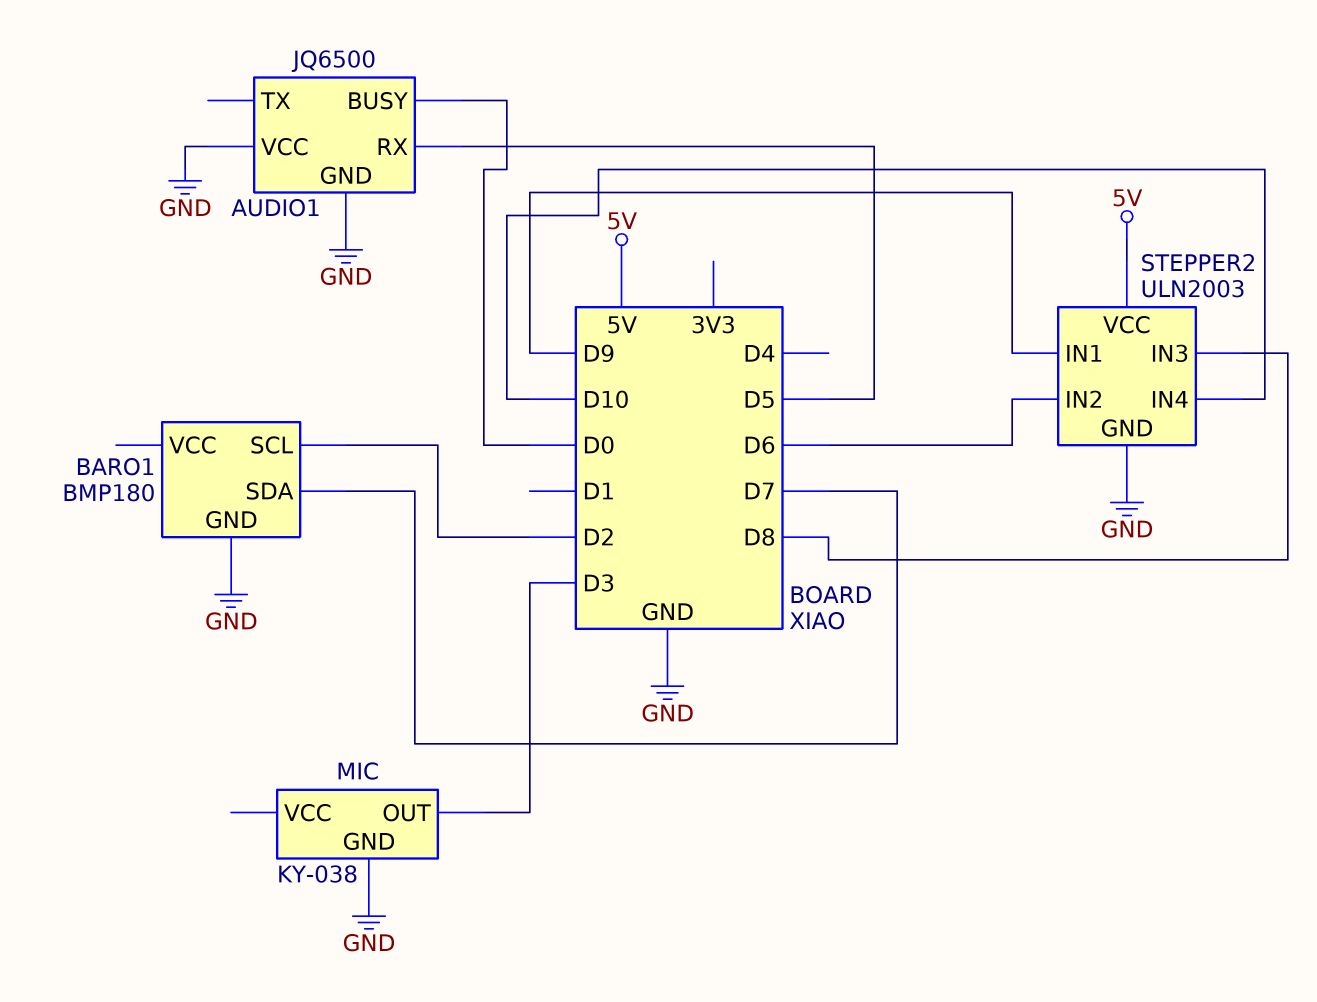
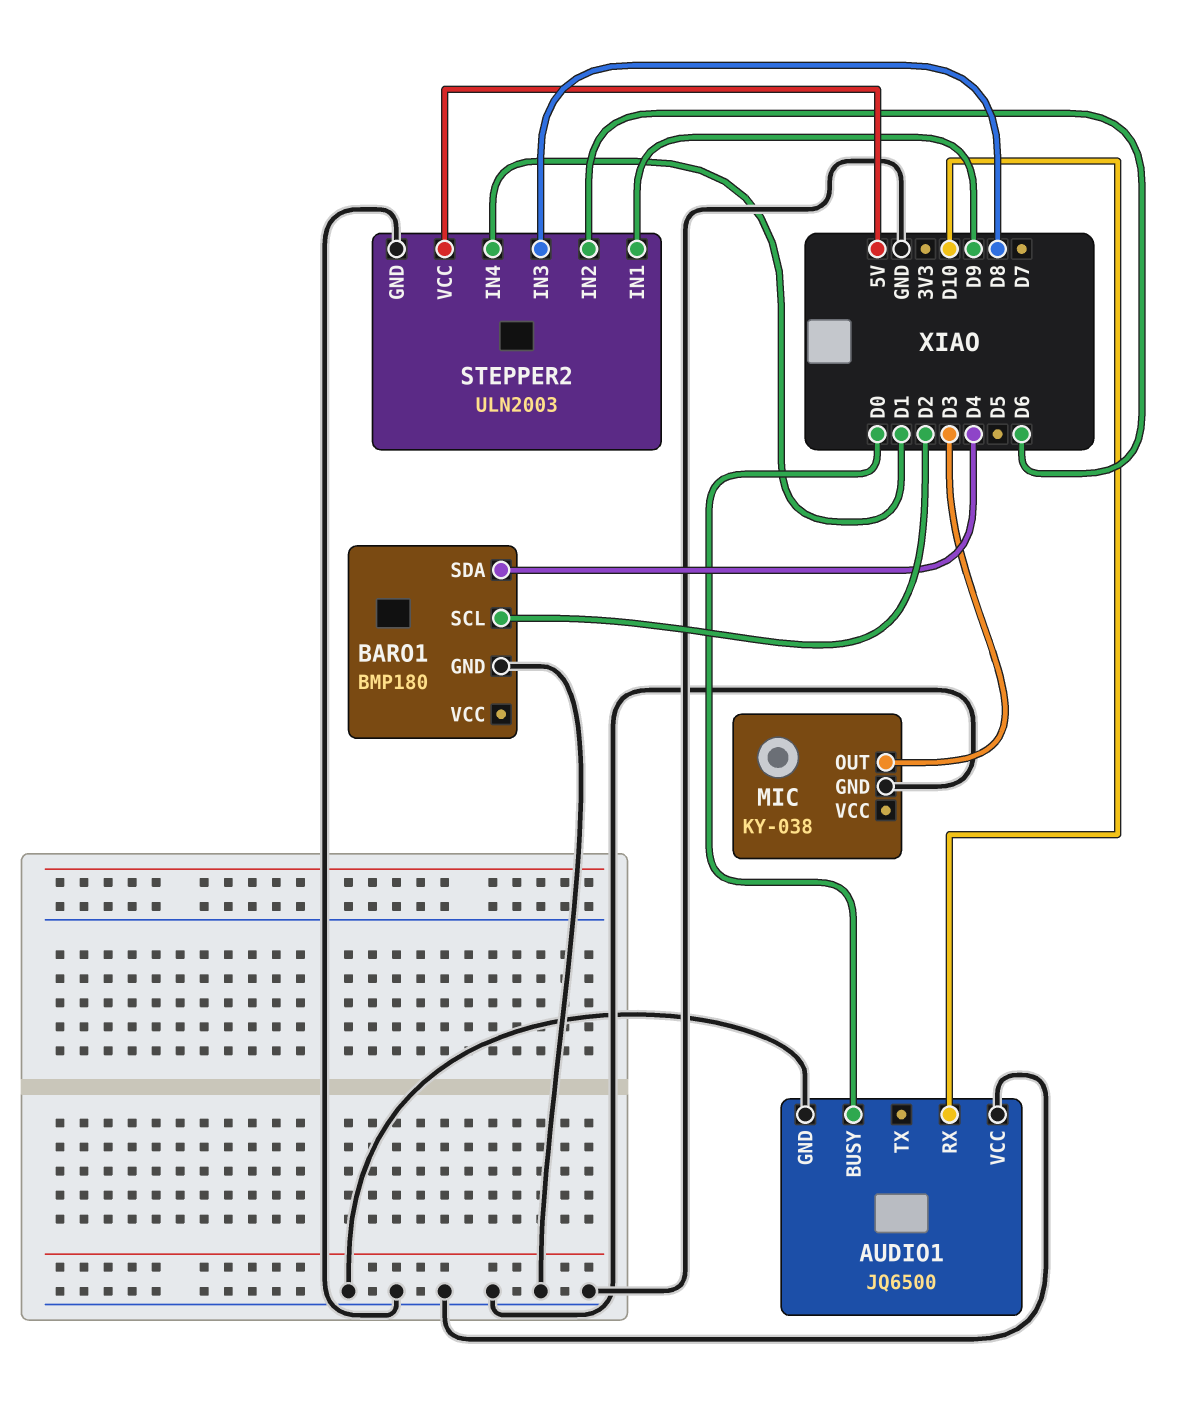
AUDIO1 pin RX: D5 -> D10
BARO1 pin SDA: D7 -> D4
STEPPER2 pin IN4: D10 -> D1

